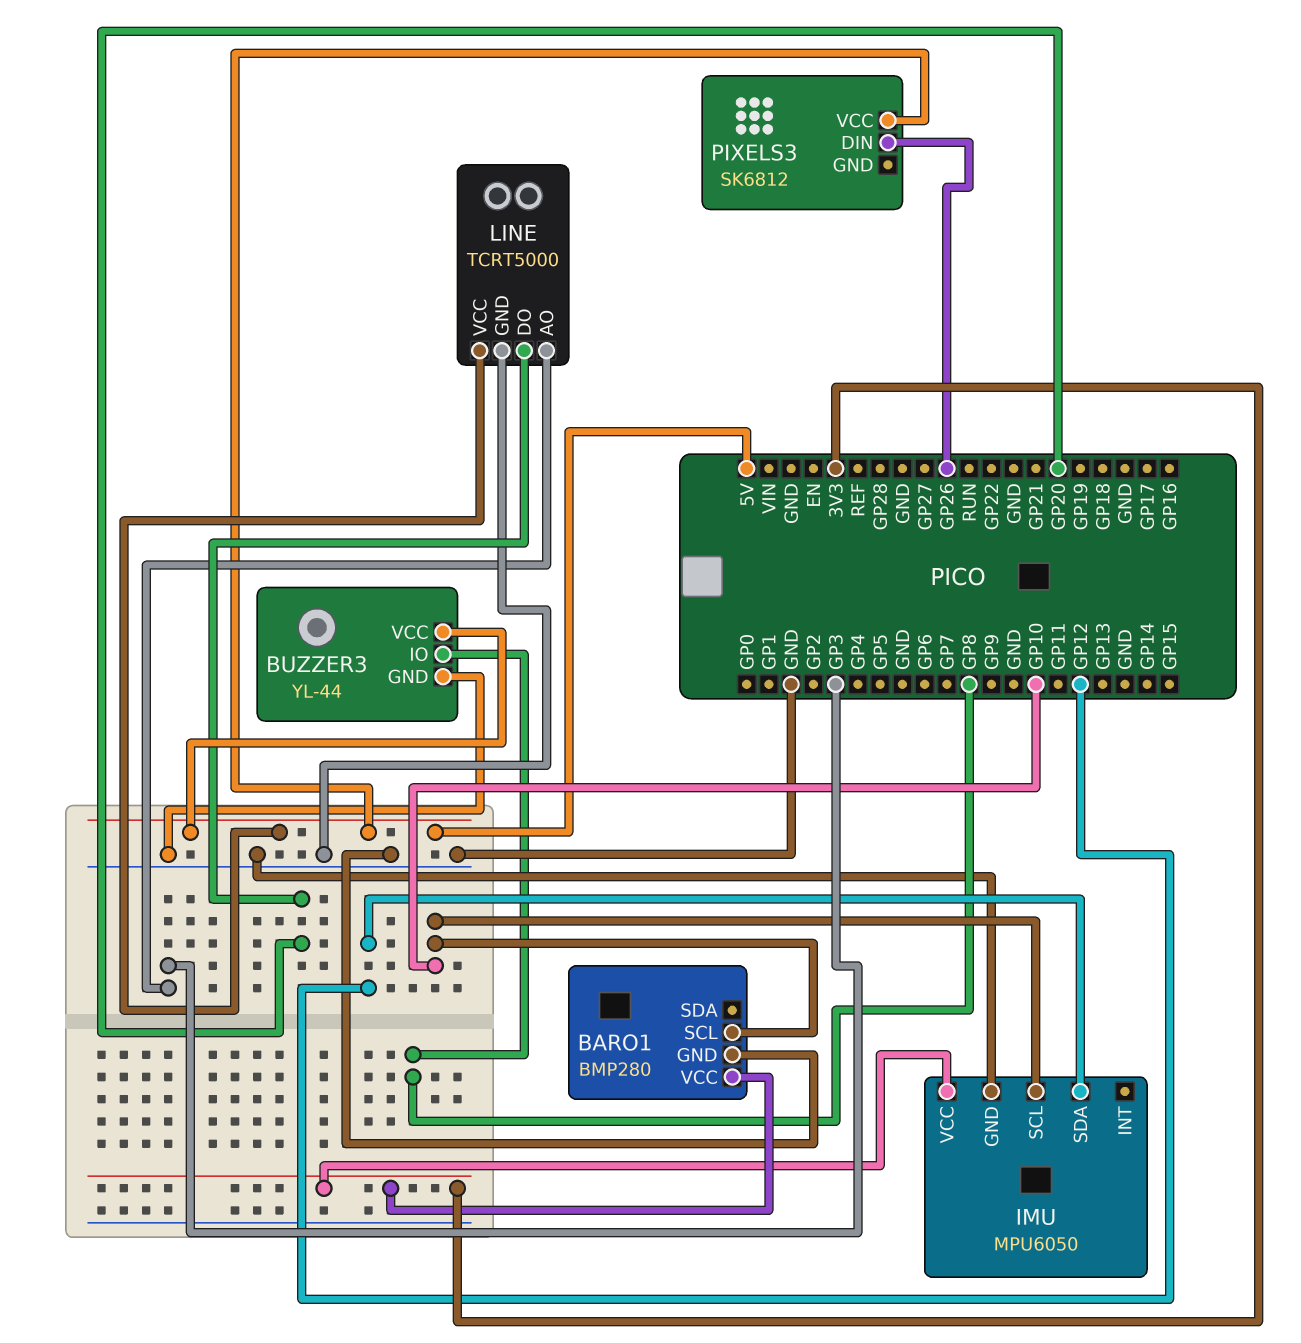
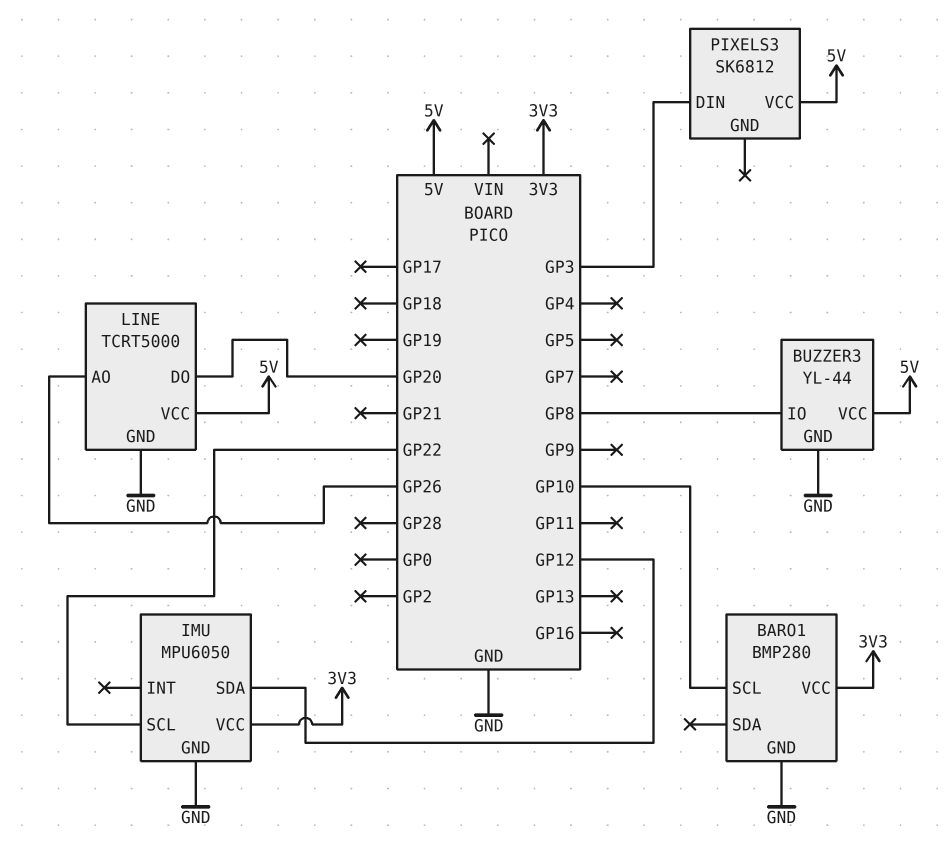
IMU pin SCL: GP10 -> GP22
LINE pin AO: GP3 -> GP26
PIXELS3 pin DIN: GP26 -> GP3

